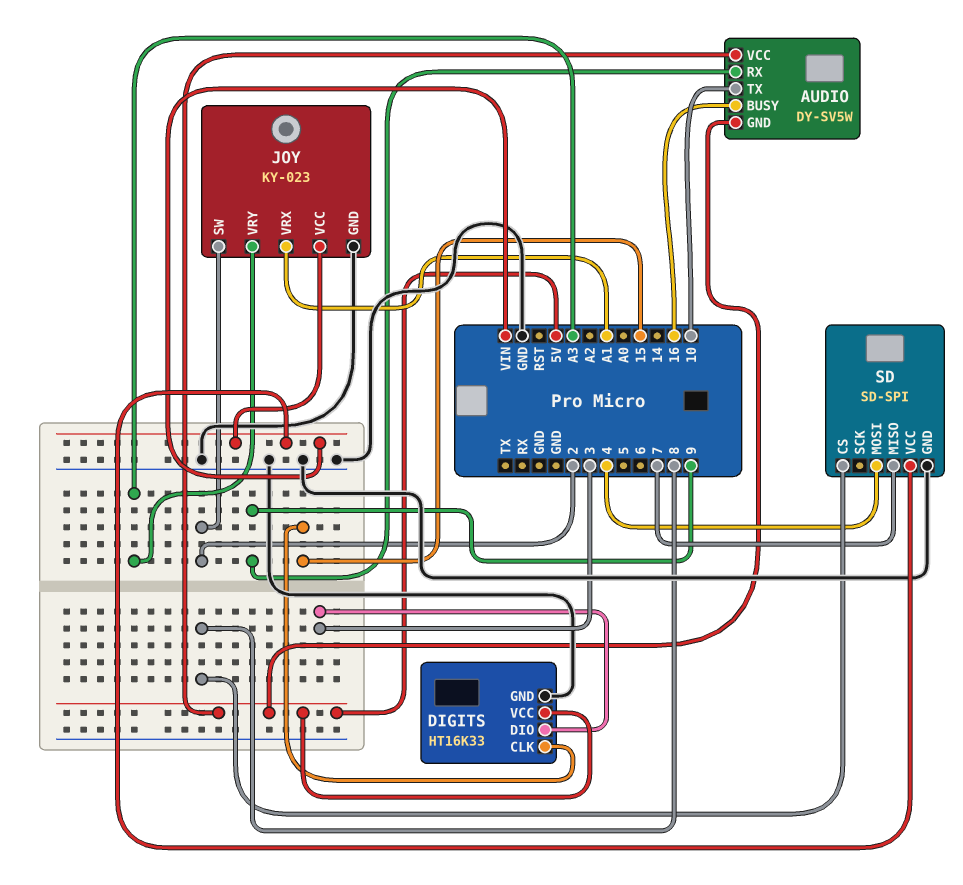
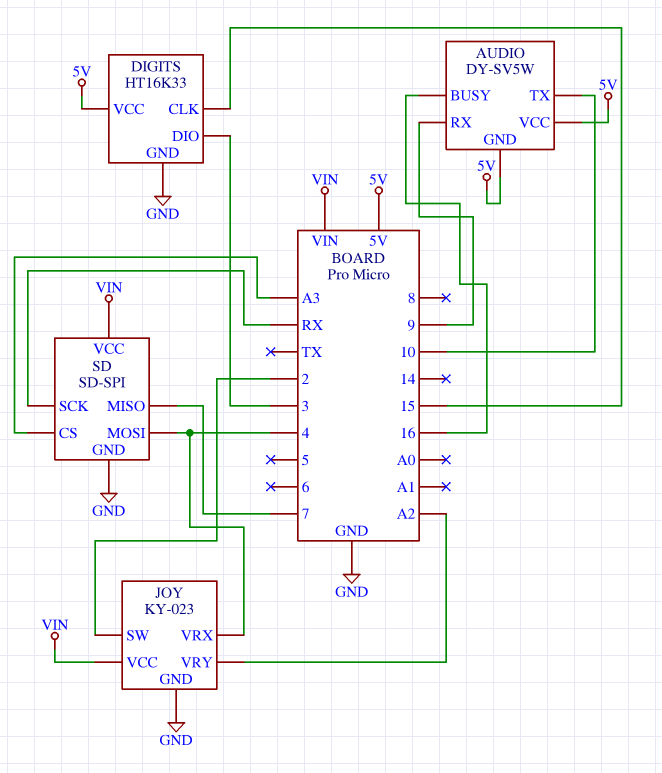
JOY pin VRX: A1 -> 4
JOY pin VRY: A3 -> A2
SD pin CS: 8 -> A3
SD pin SCK: none -> RX

